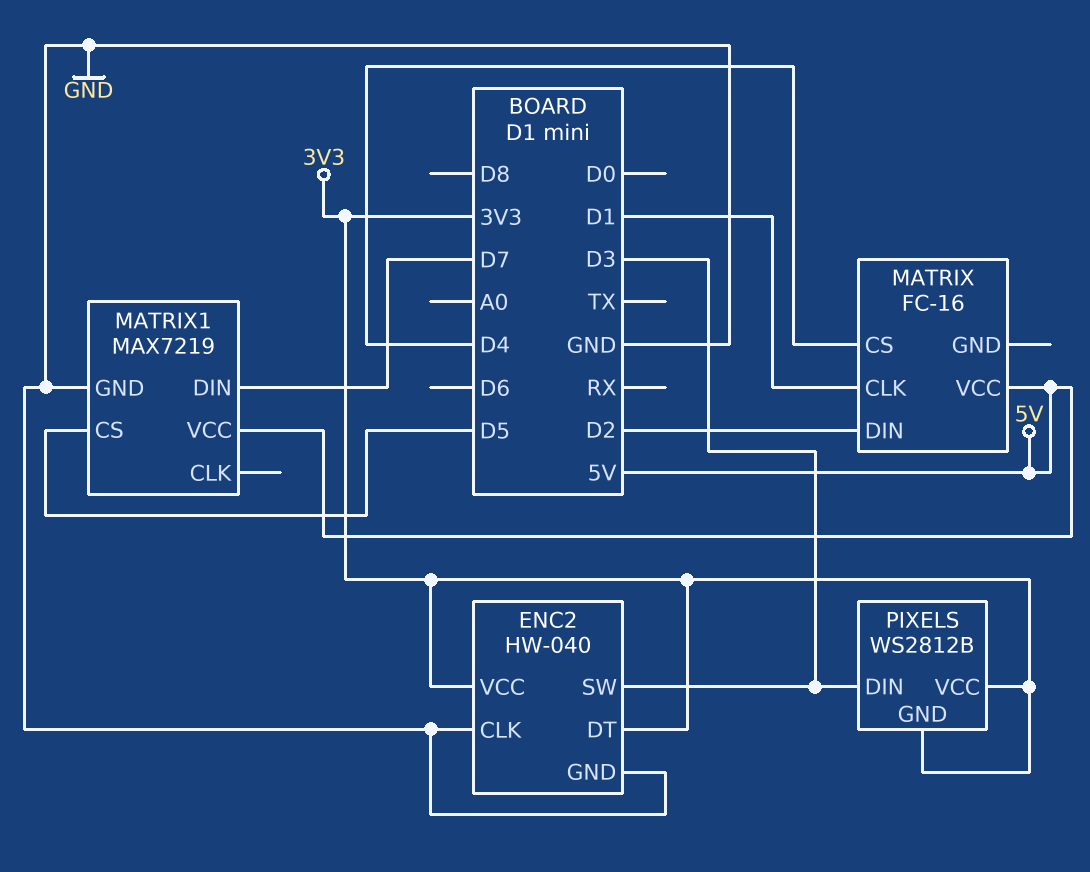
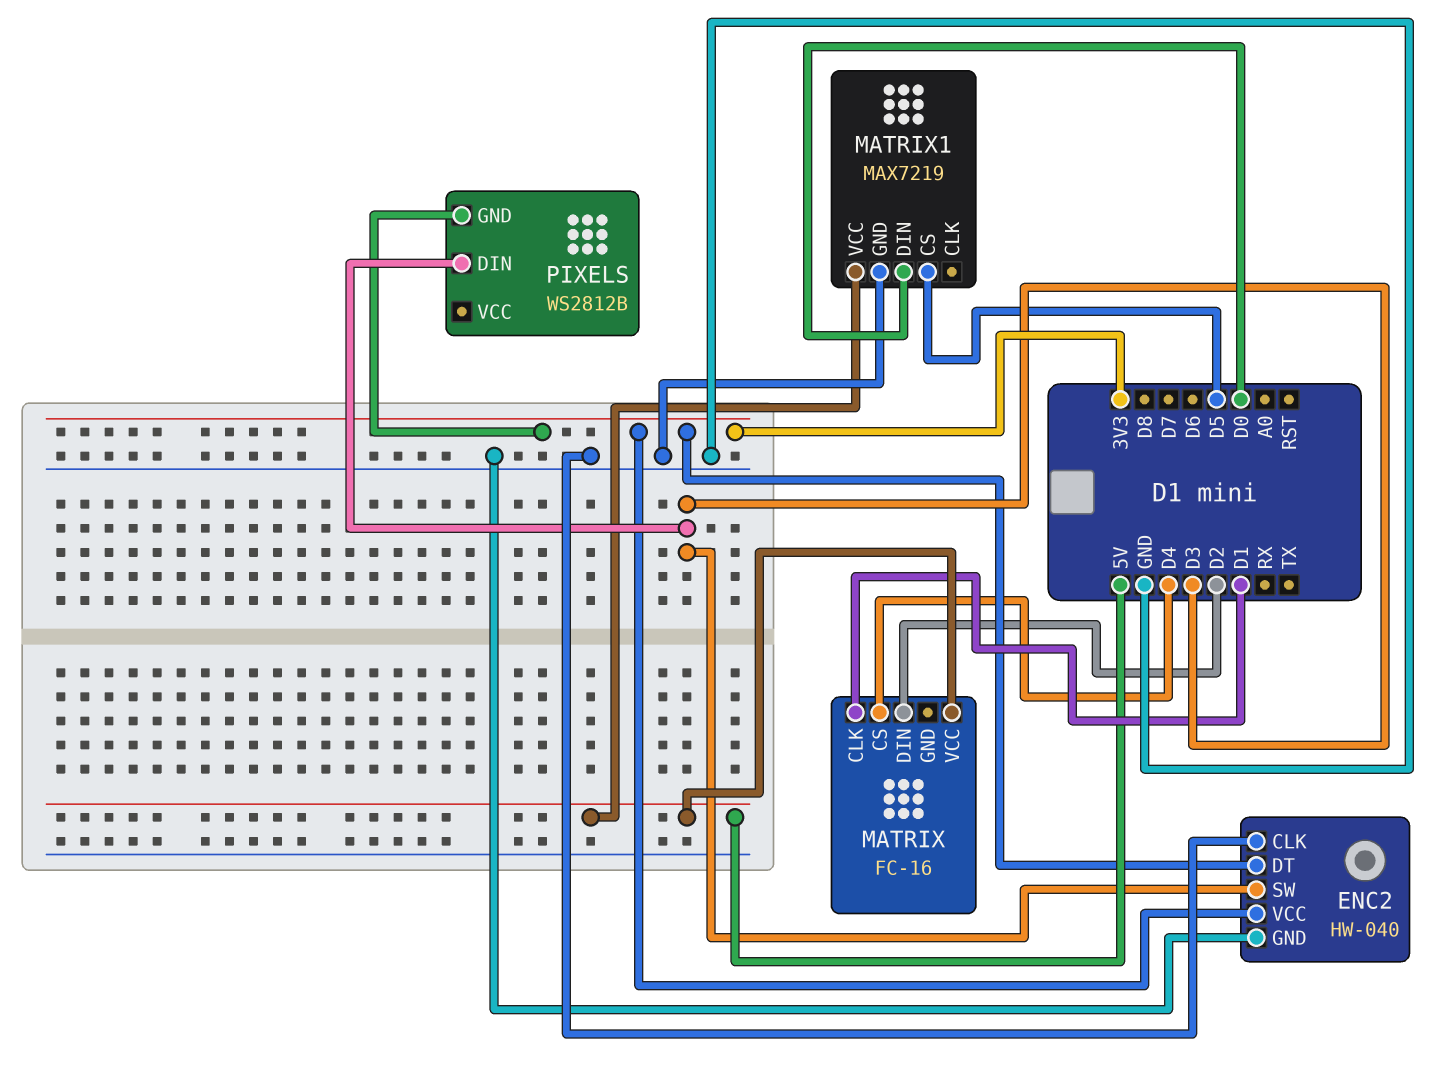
MATRIX1 pin DIN: D7 -> D0
PIXELS pin VCC: 3V3 -> none

